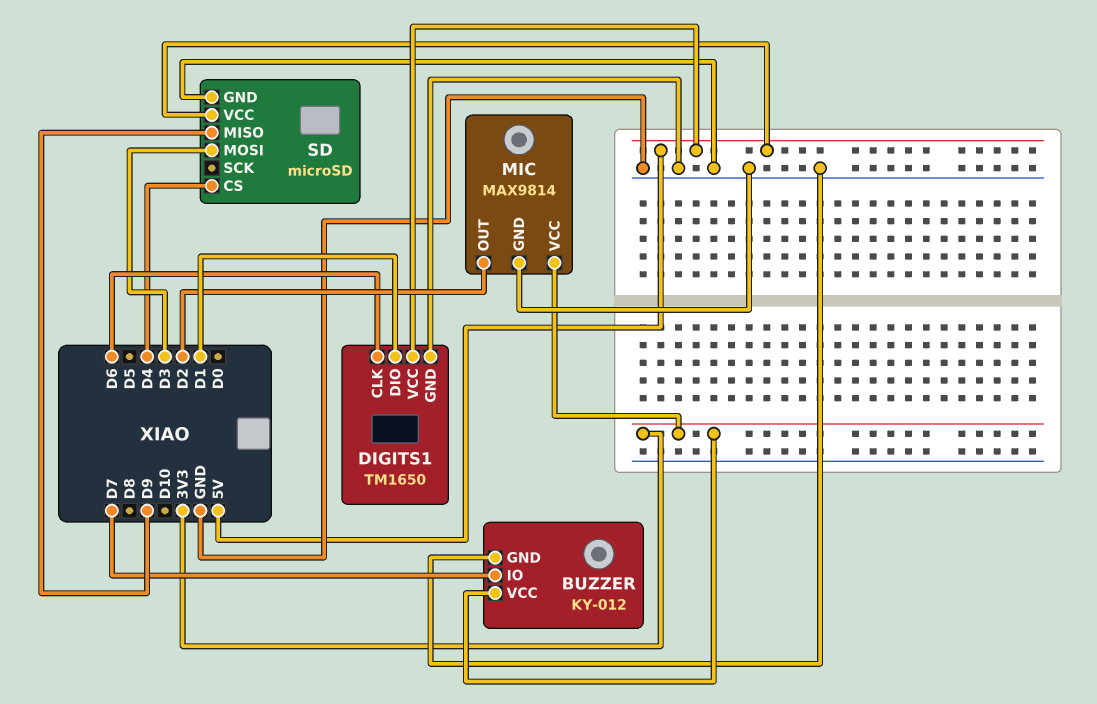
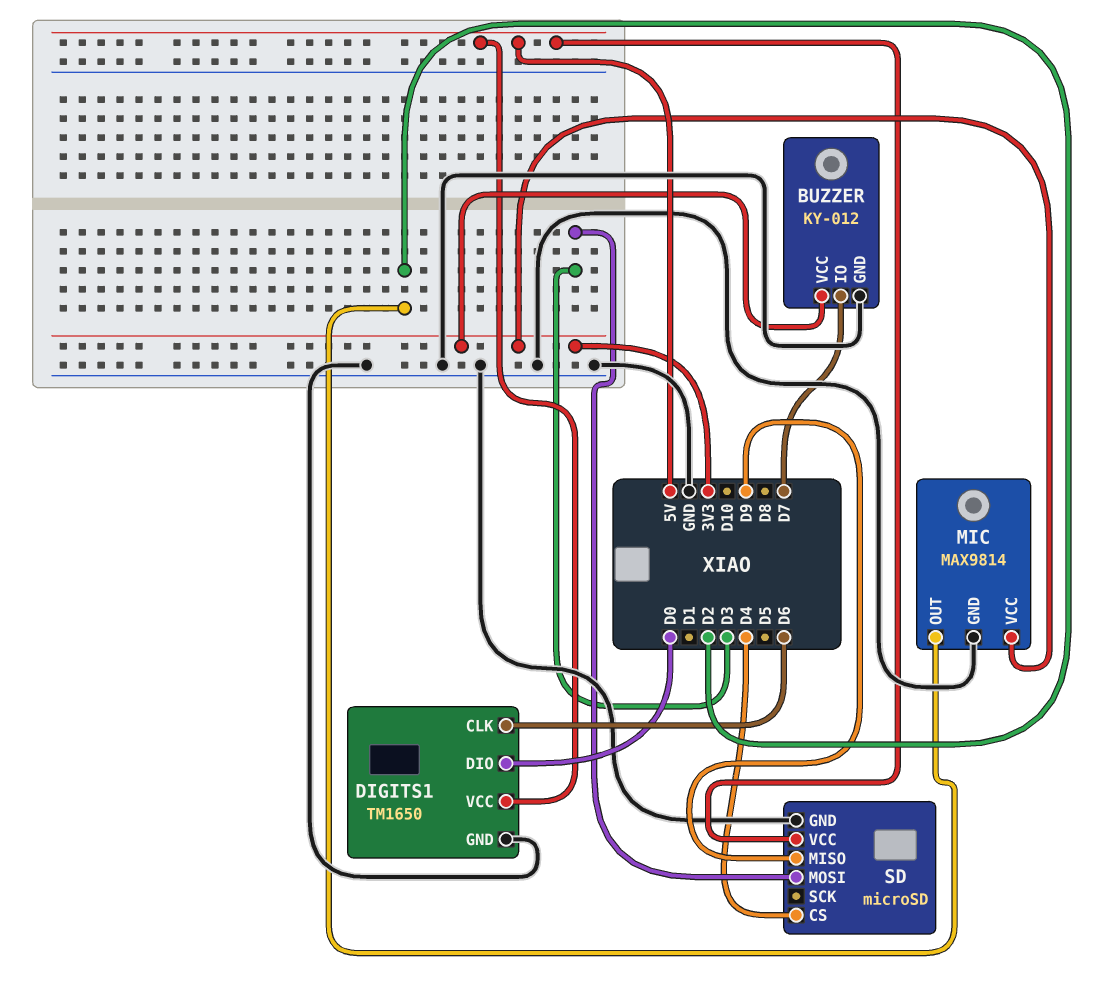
DIGITS1 pin DIO: D1 -> D0

